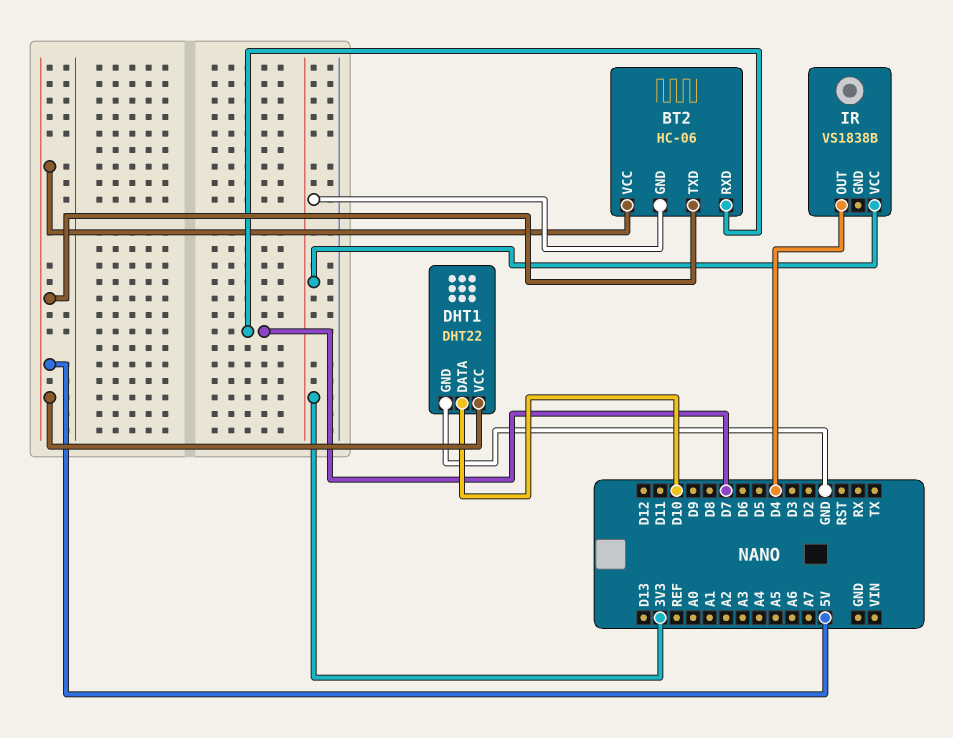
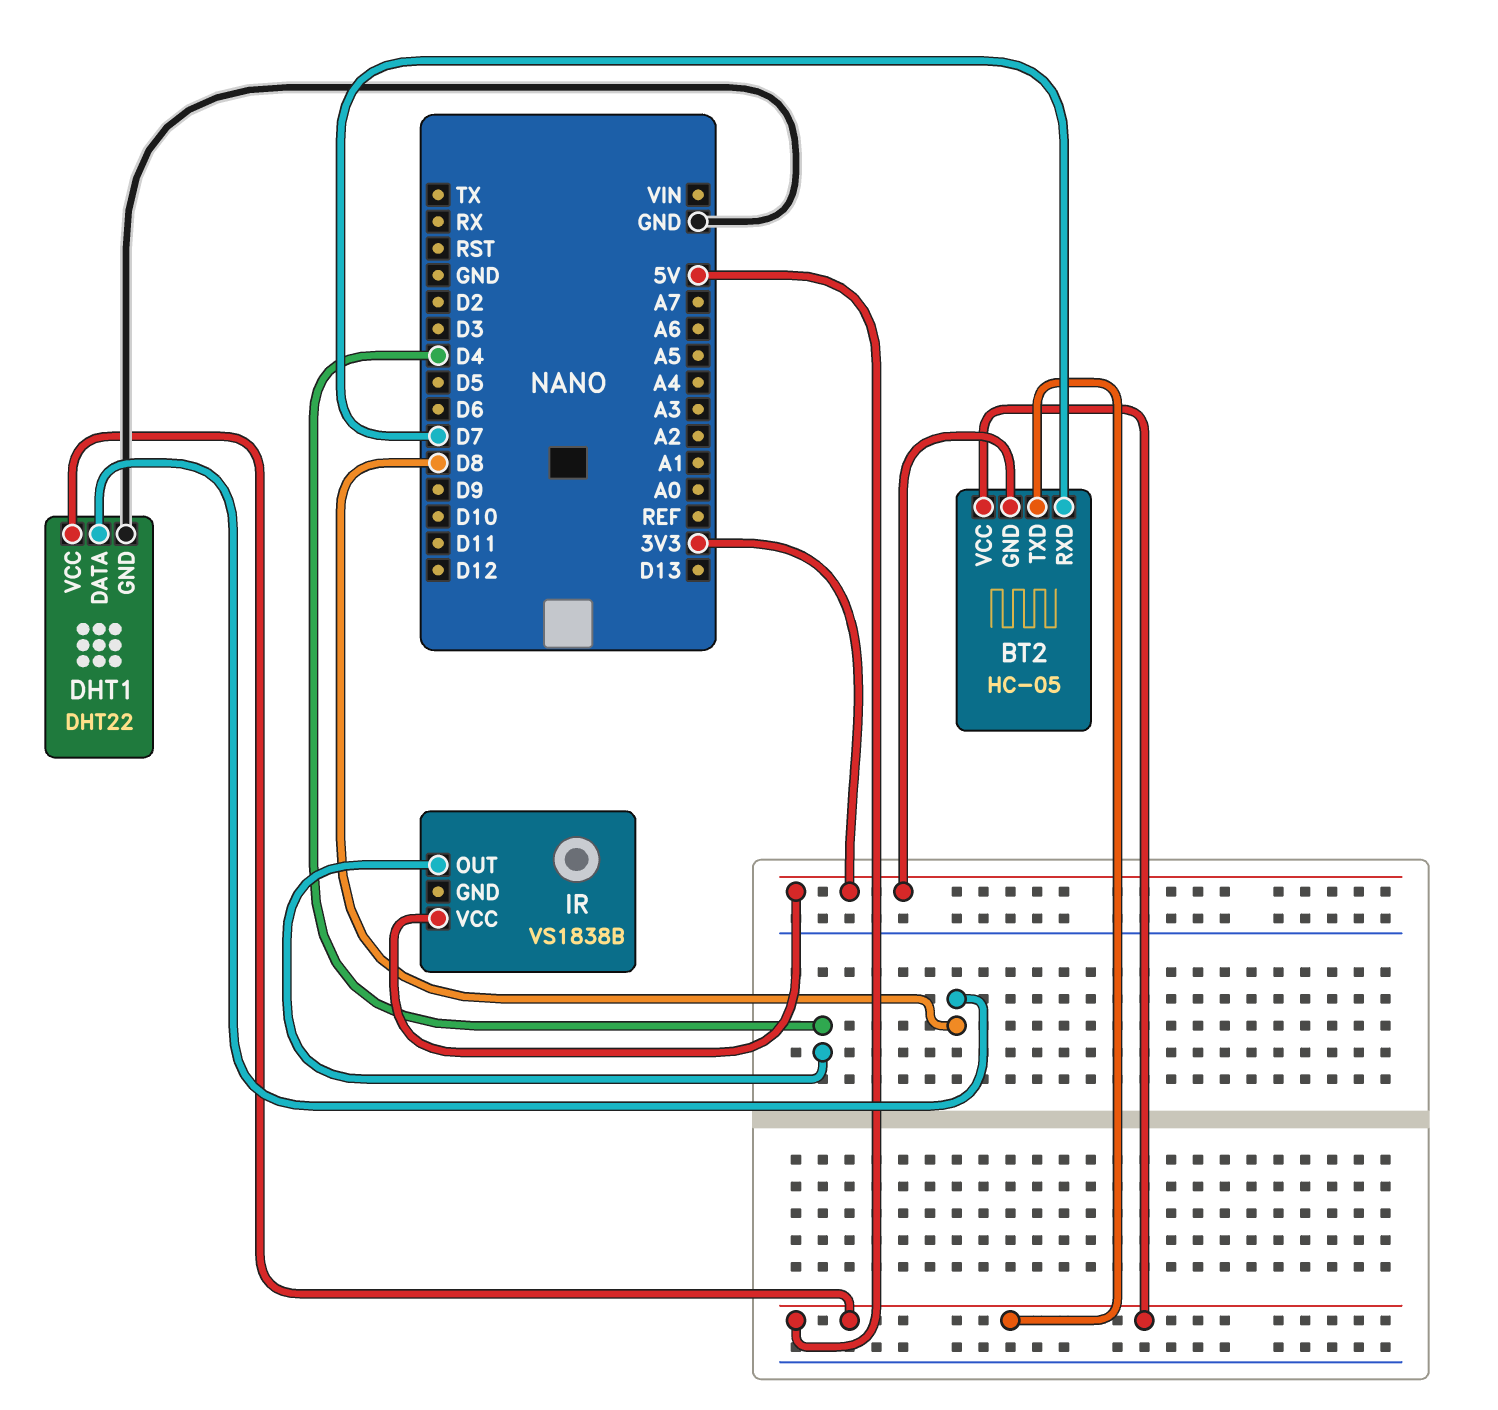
BT2: HC-06 -> HC-05
DHT1 pin DATA: D10 -> D8

